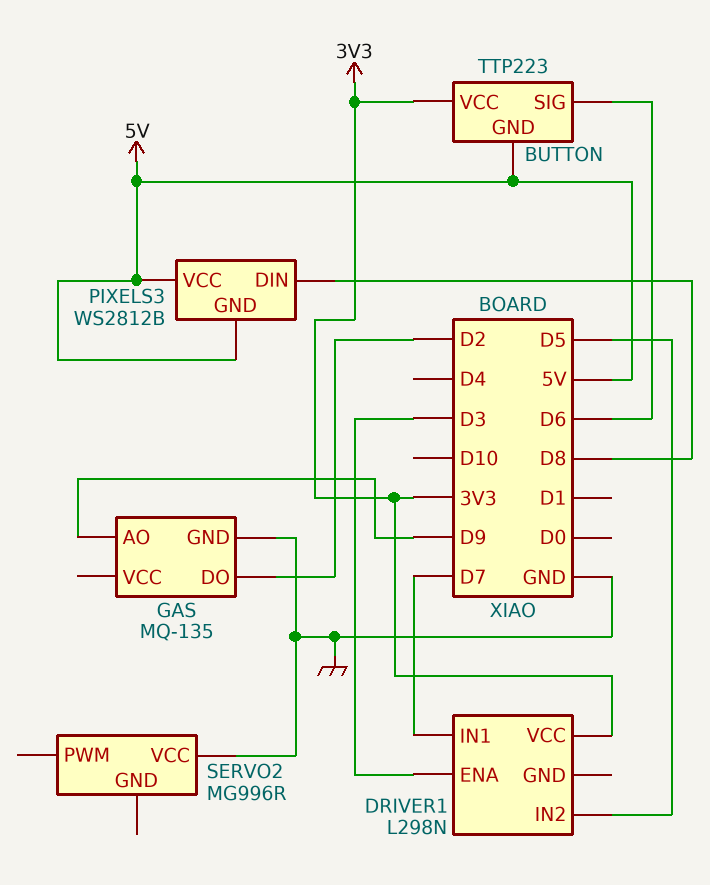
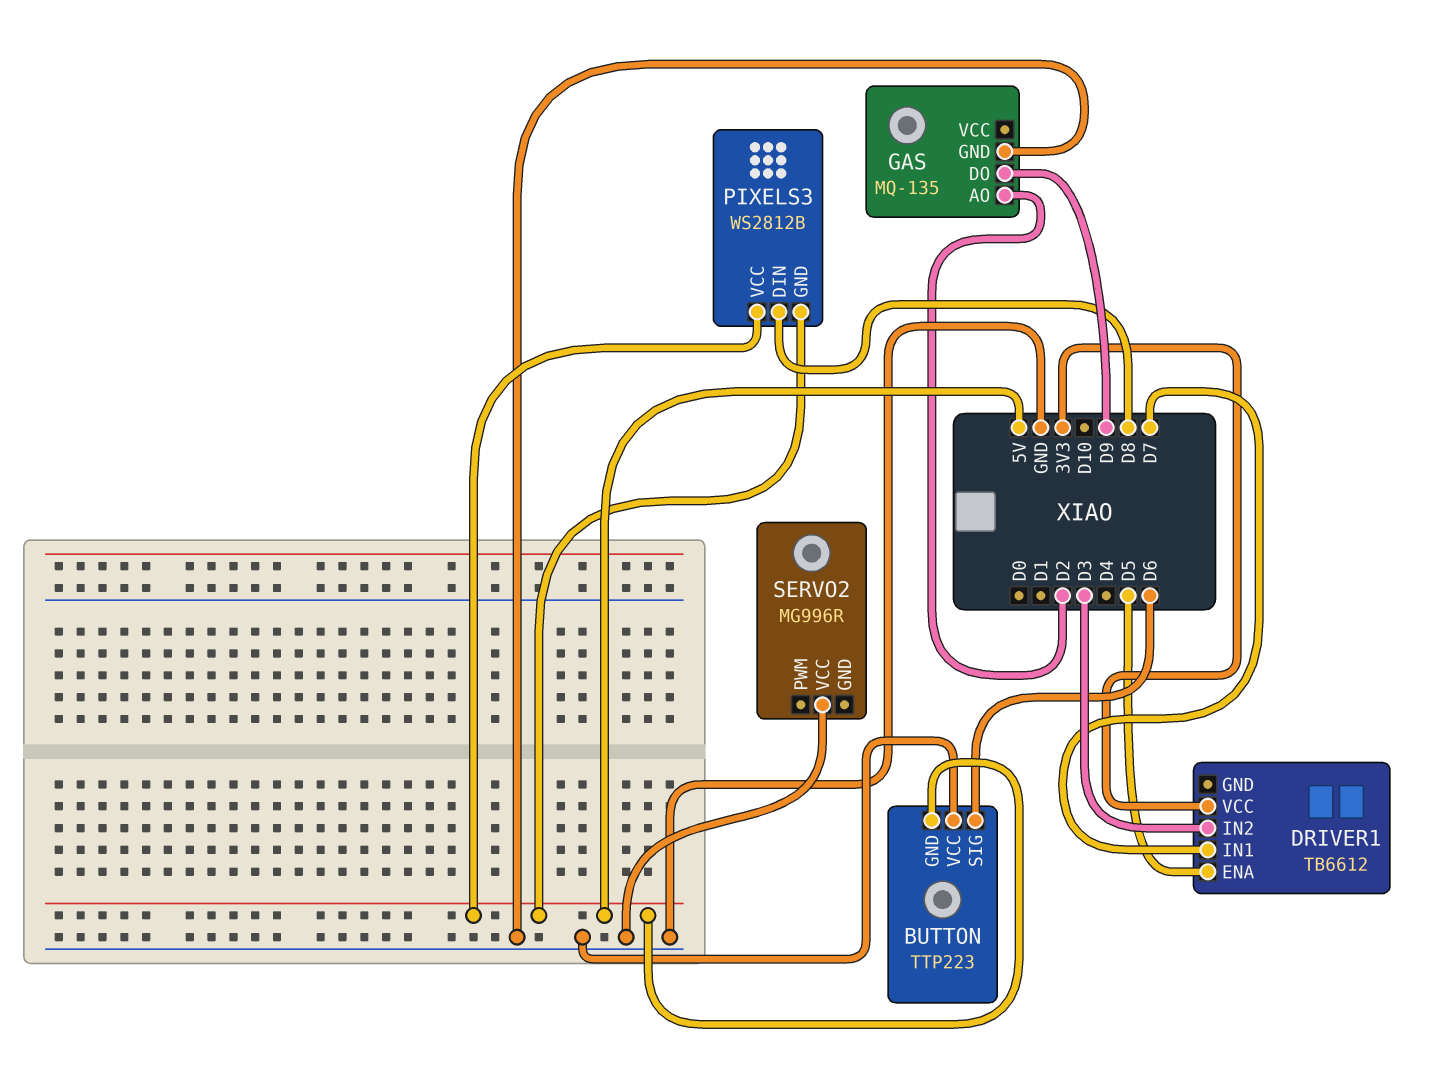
BUTTON pin VCC: 3V3 -> GND
DRIVER1: L298N -> TB6612
DRIVER1 pin ENA: D3 -> D5
DRIVER1 pin IN2: D5 -> D3
GAS pin AO: D9 -> D2
GAS pin DO: D2 -> D9

